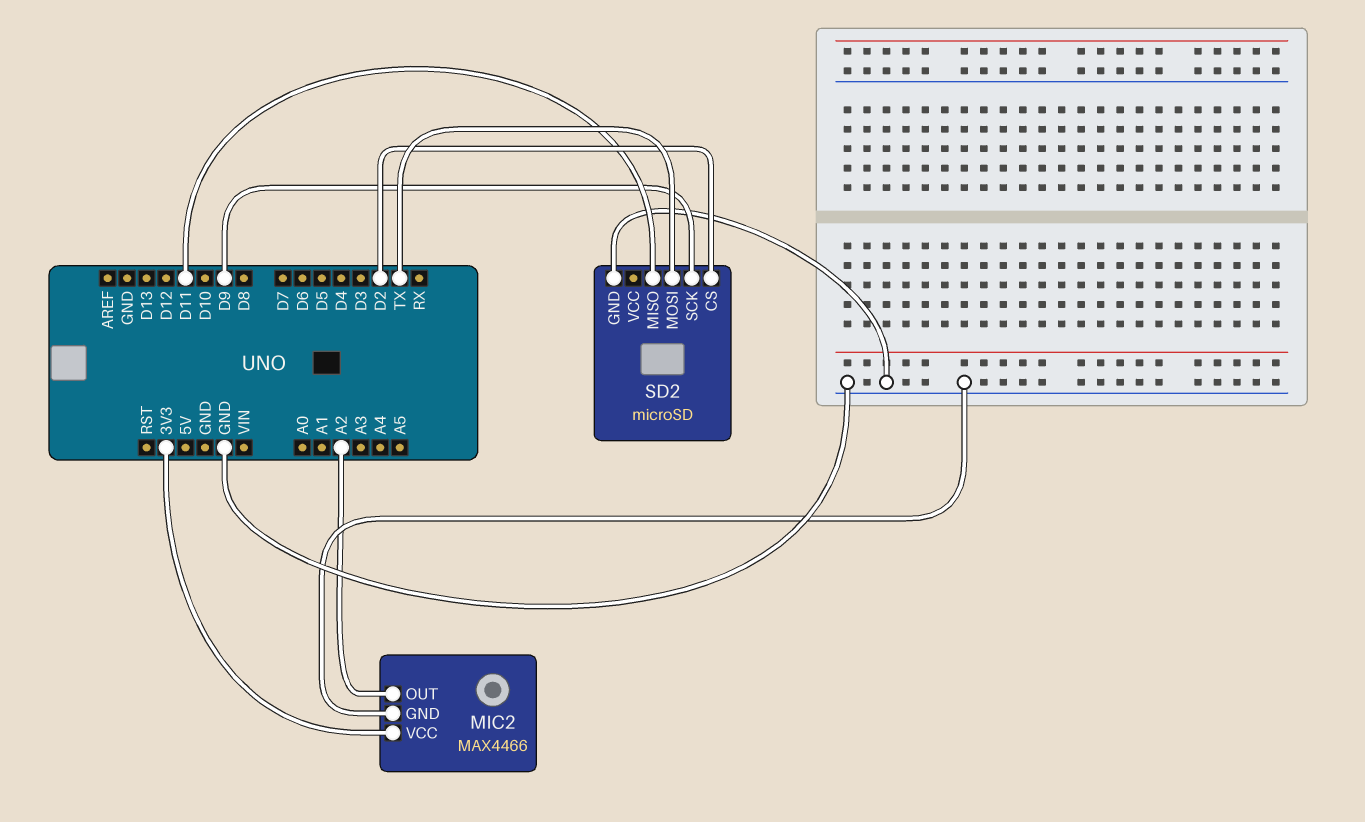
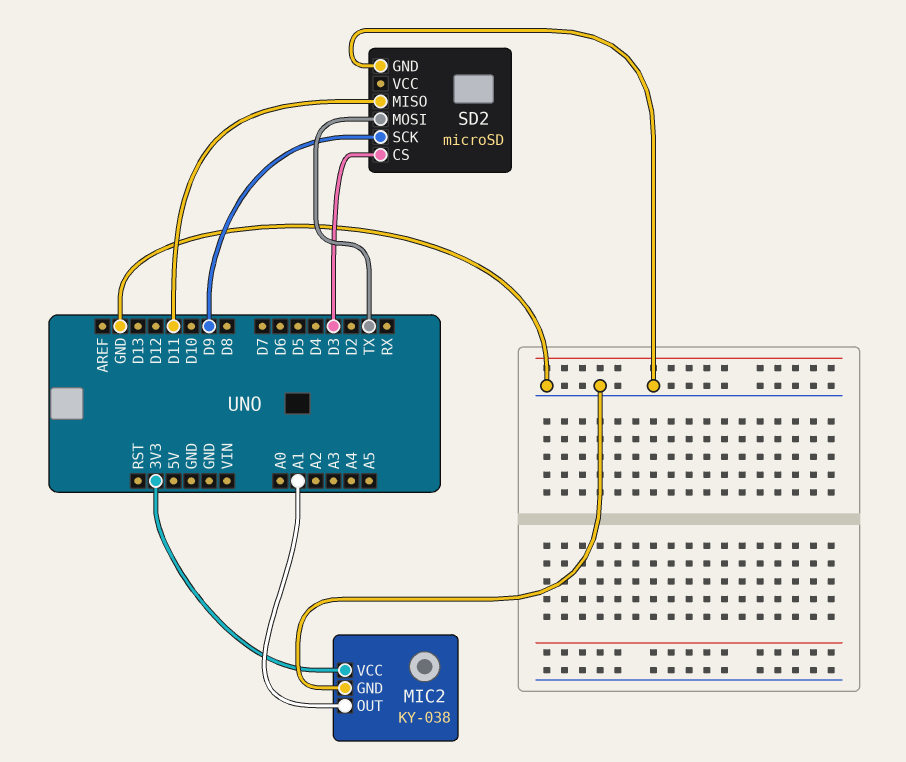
MIC2: MAX4466 -> KY-038
MIC2 pin OUT: A2 -> A1
SD2 pin CS: D2 -> D3

